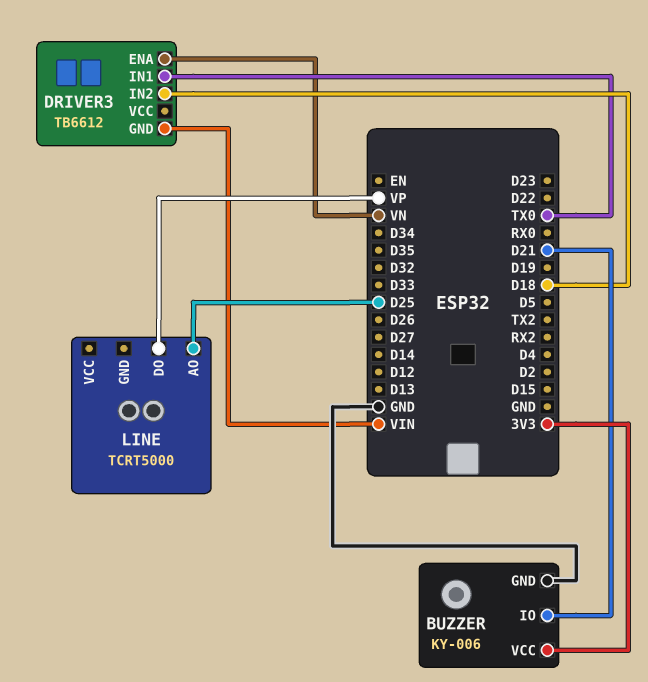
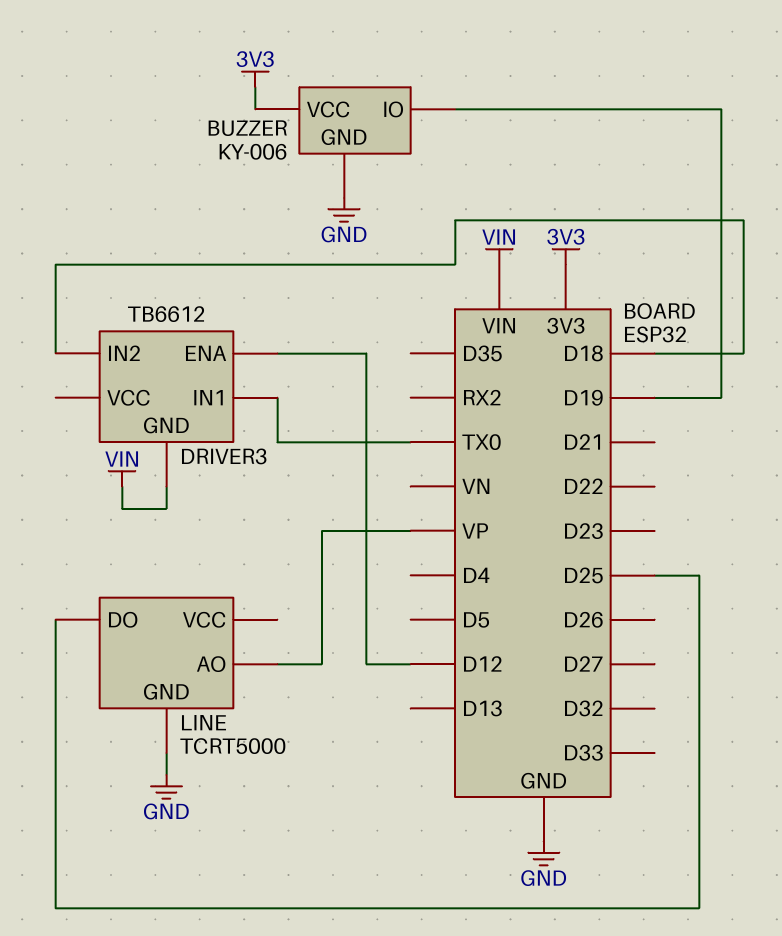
BUZZER pin IO: D21 -> D19
DRIVER3 pin ENA: VN -> D12
LINE pin AO: D25 -> VP
LINE pin DO: VP -> D25
LINE pin GND: none -> GND

